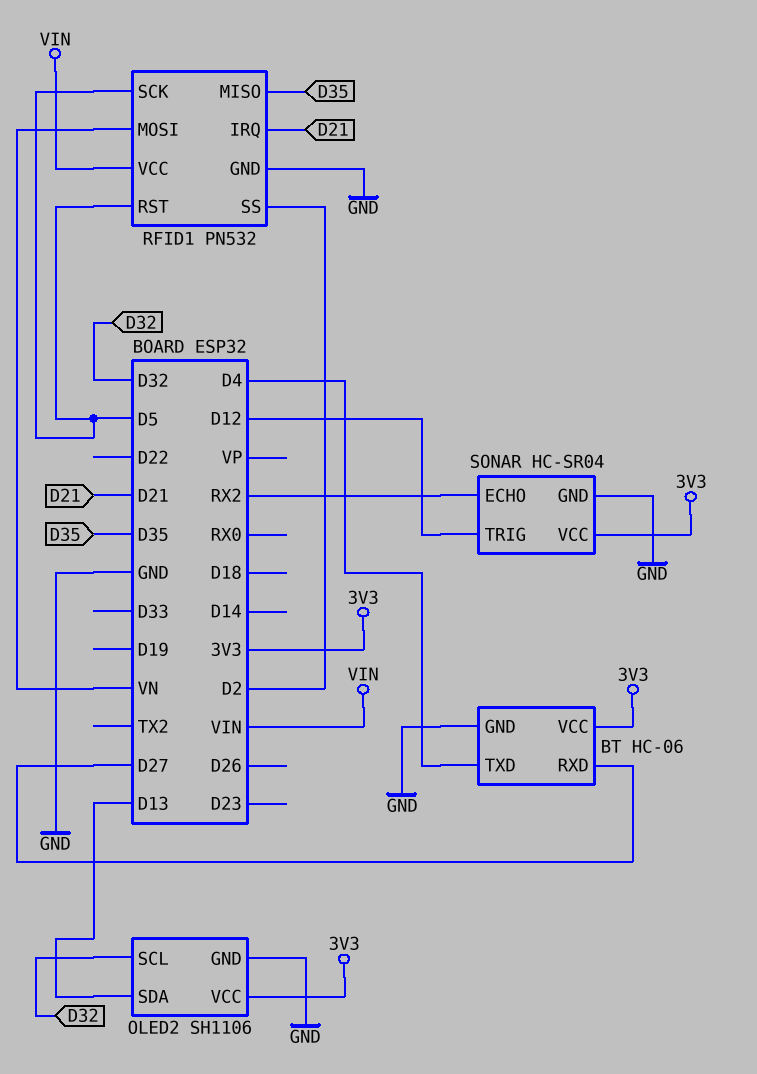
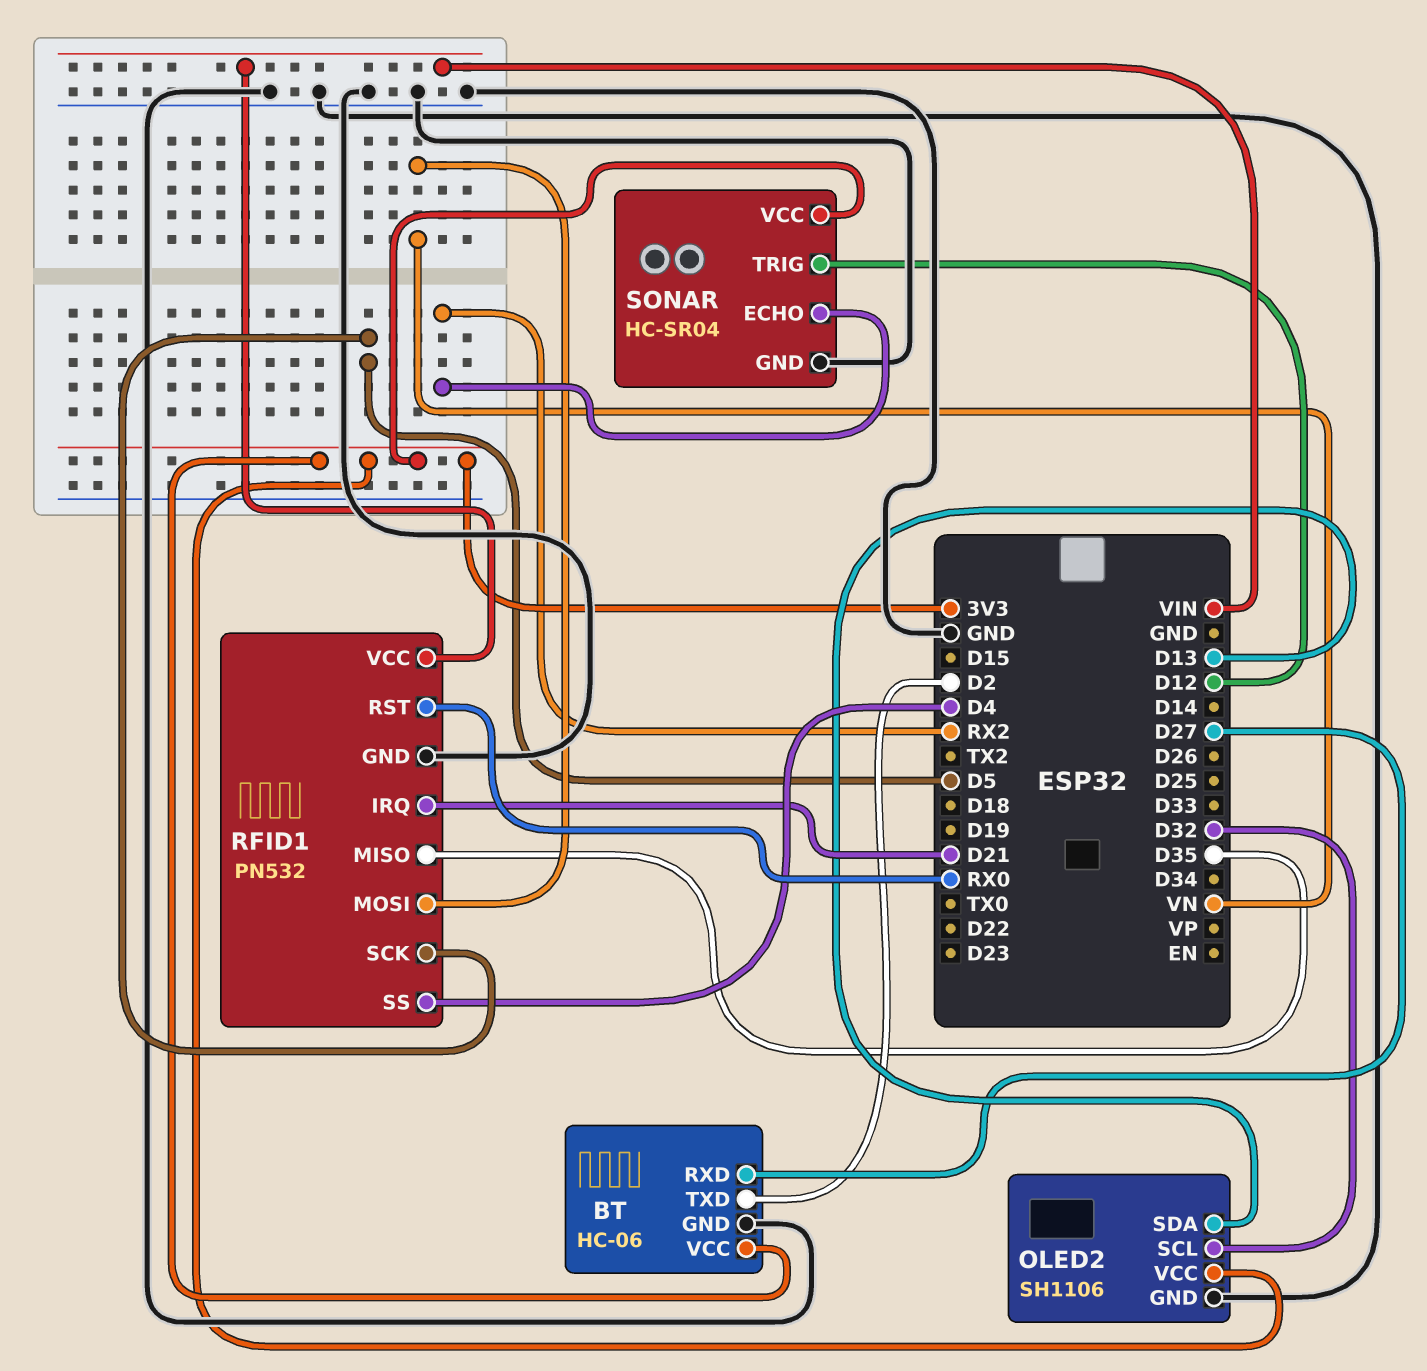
BT pin TXD: D4 -> D2
RFID1 pin RST: D5 -> RX0
RFID1 pin SS: D2 -> D4

